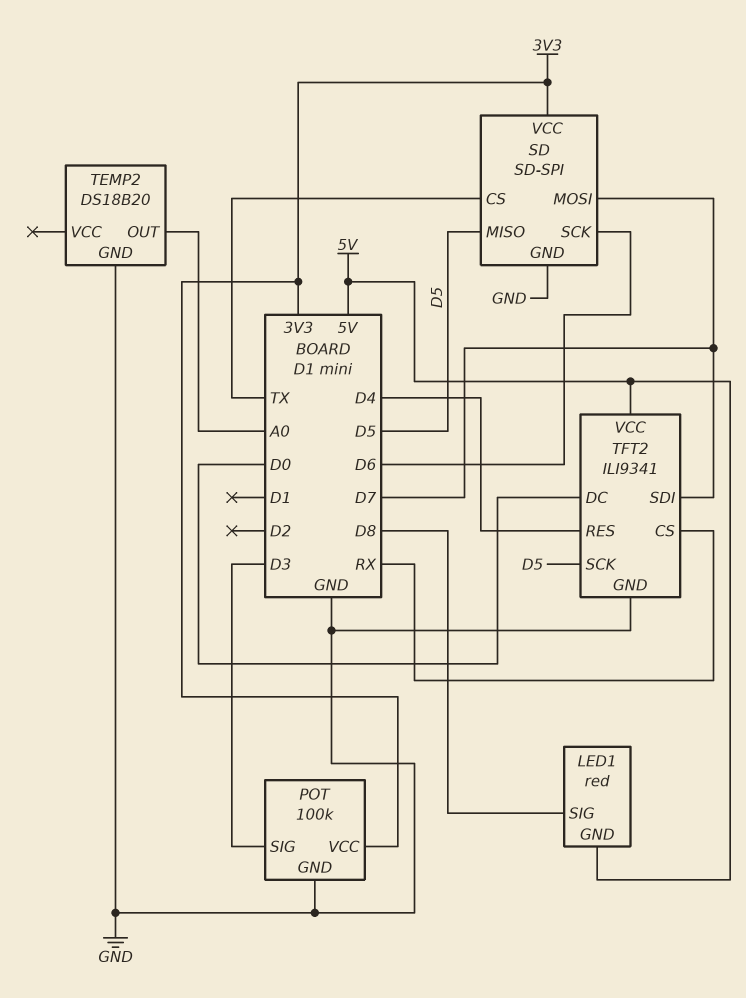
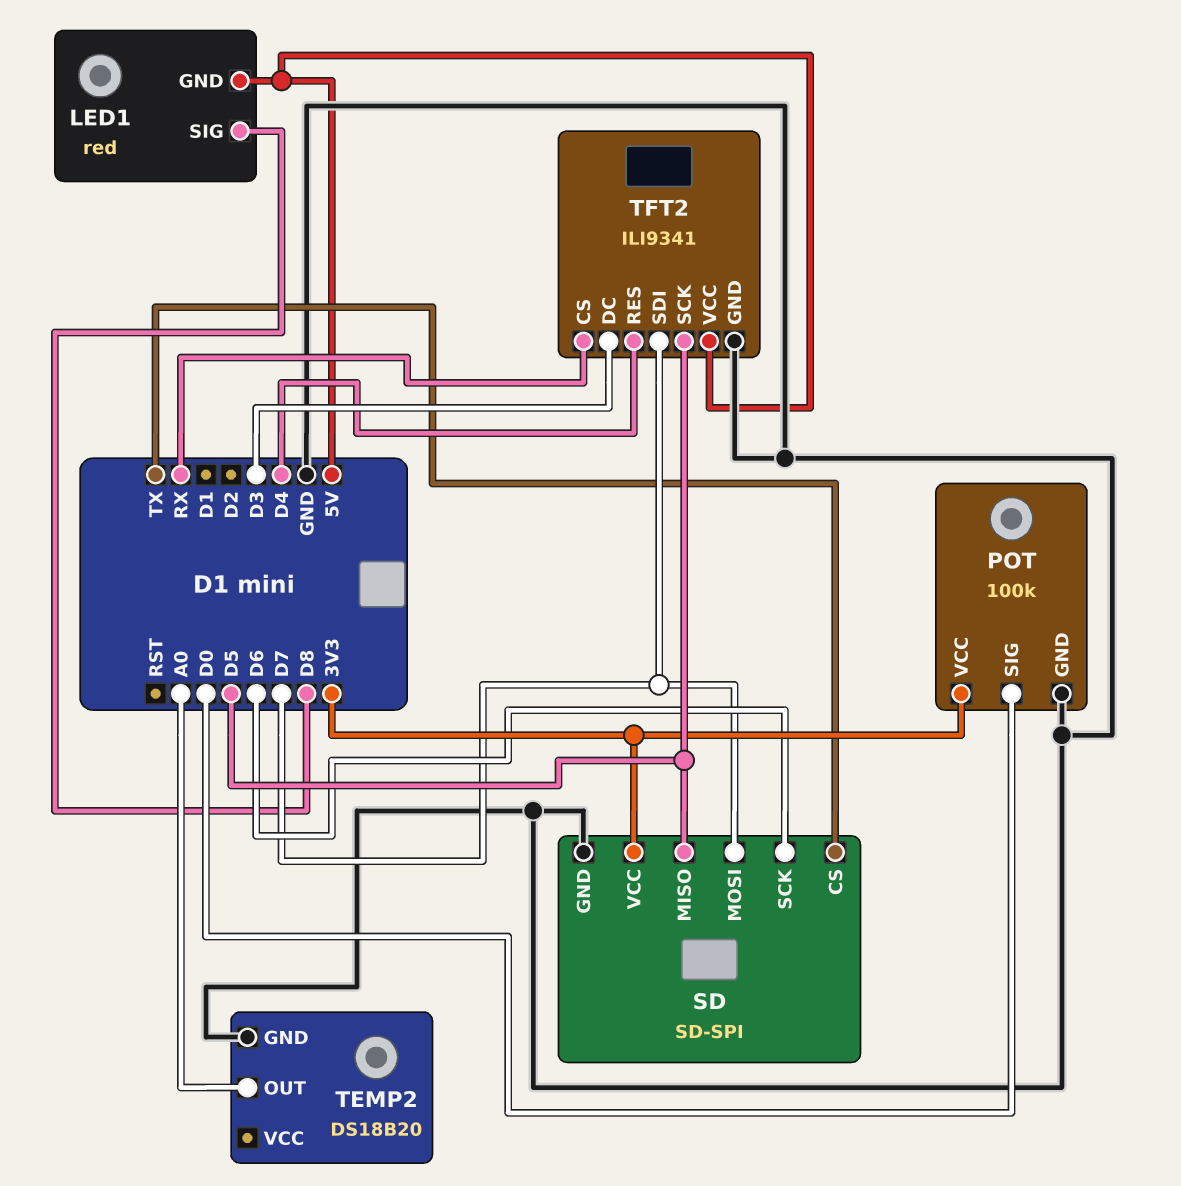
POT pin SIG: D3 -> D0
TFT2 pin DC: D0 -> D3

